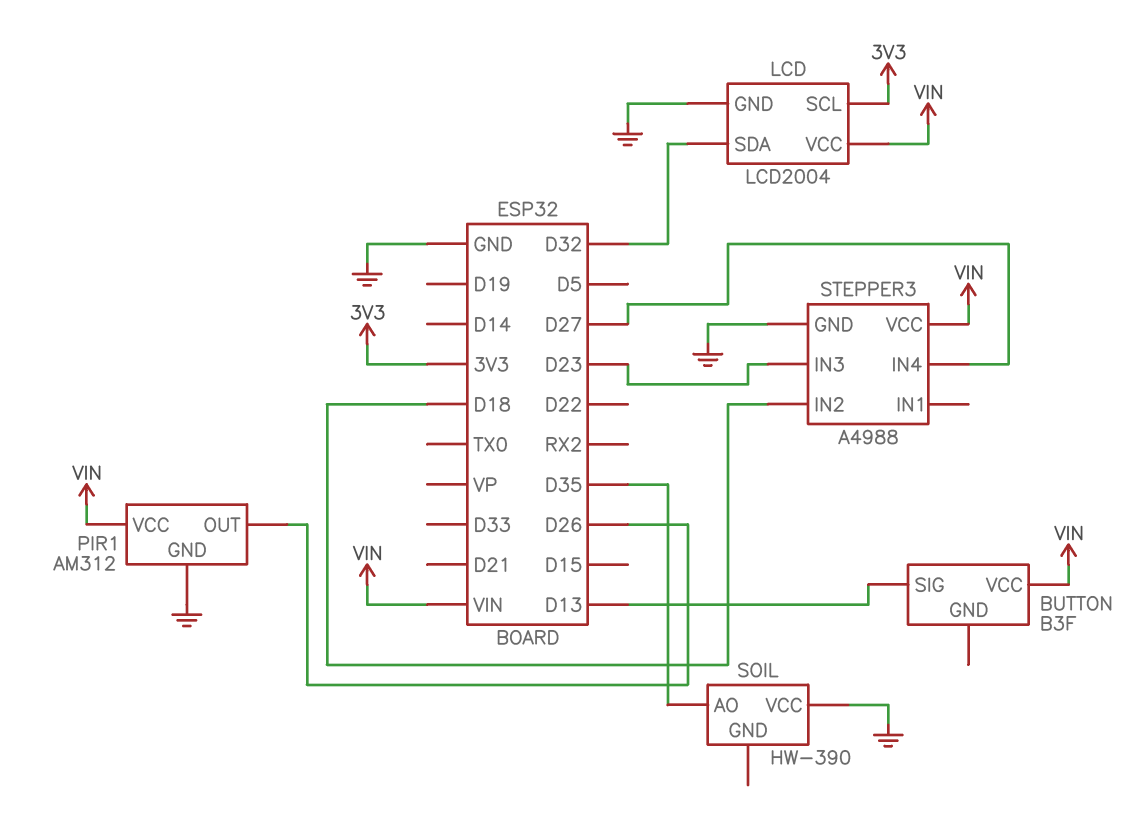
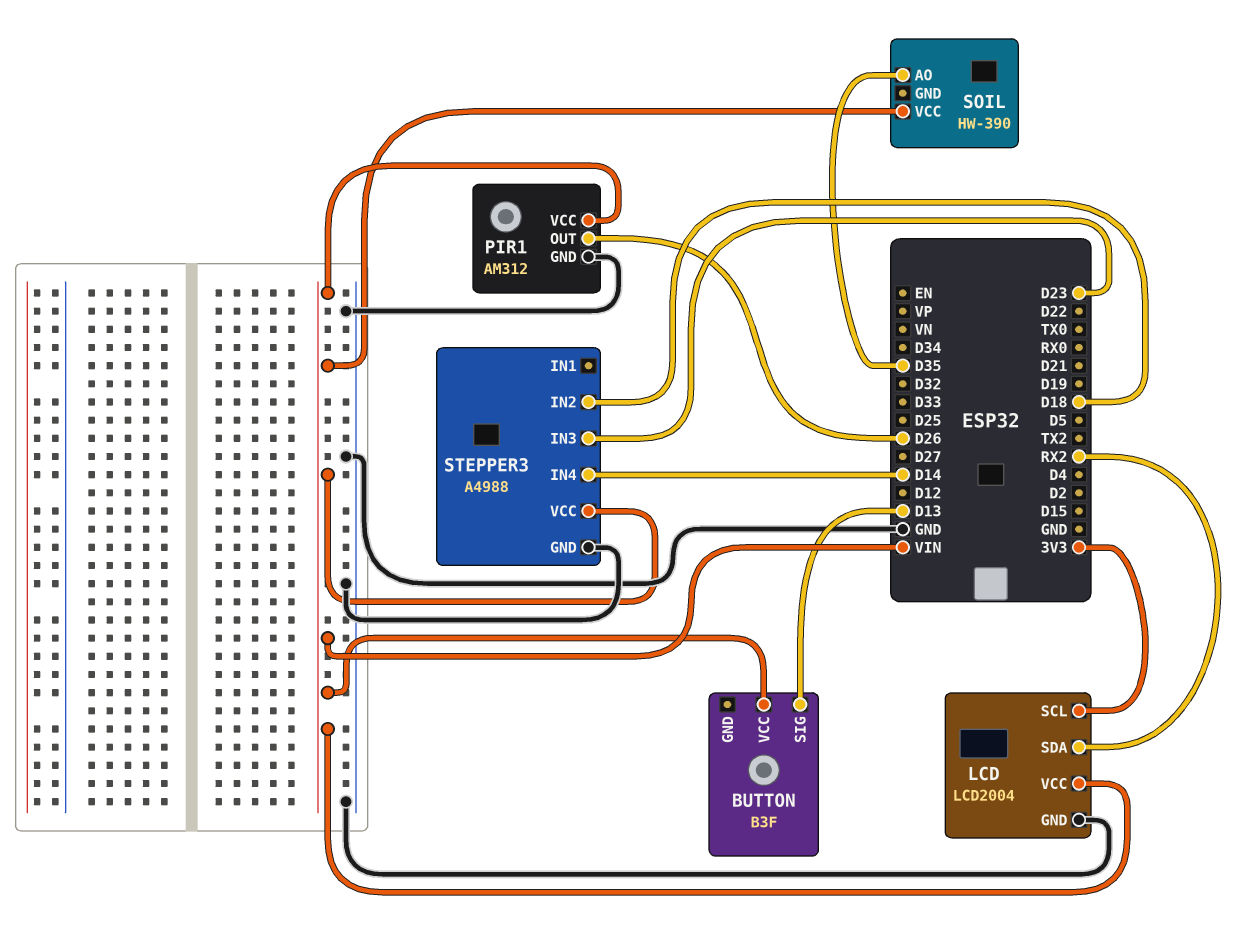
LCD pin SDA: D32 -> RX2
SOIL pin VCC: GND -> VIN
STEPPER3 pin IN4: D27 -> D14

